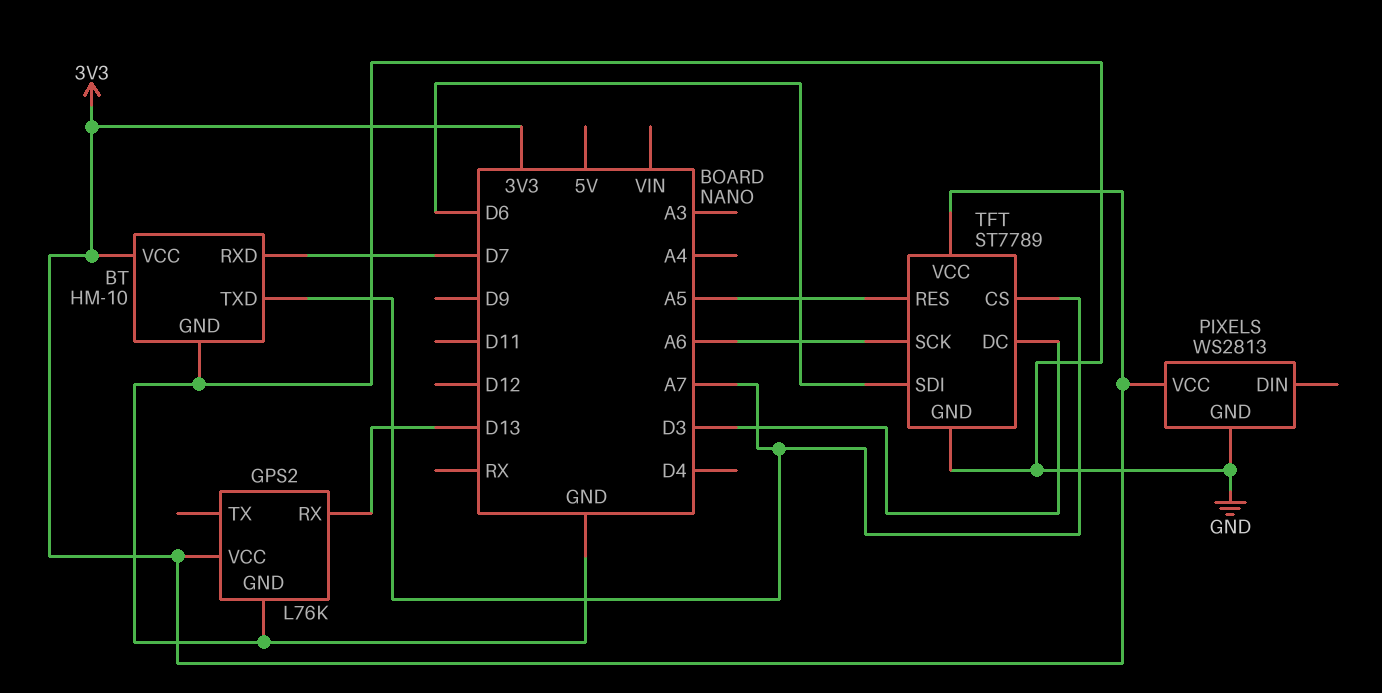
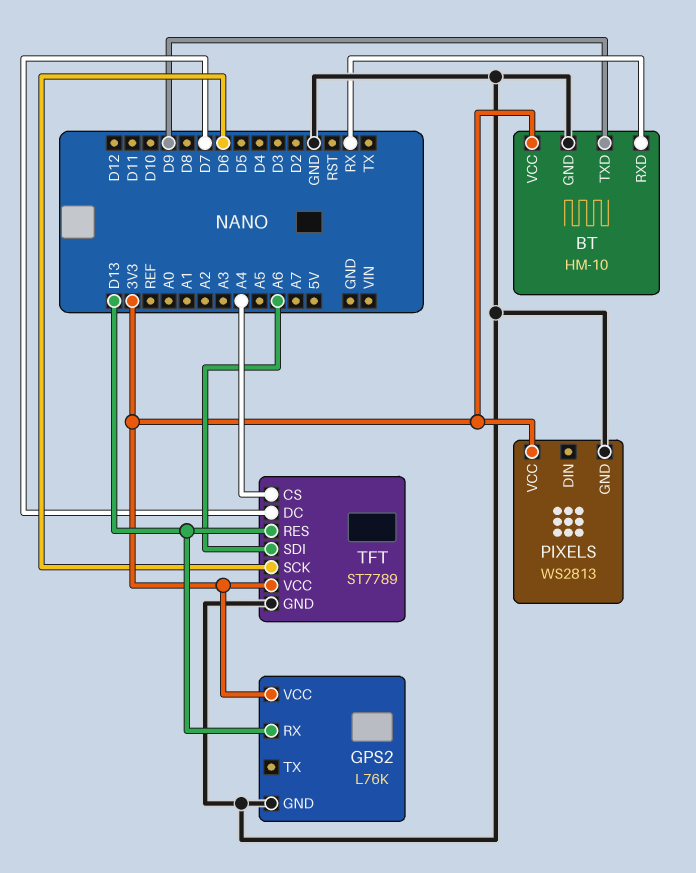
BT pin RXD: D7 -> RX
BT pin TXD: A7 -> D9
TFT pin CS: A7 -> A4
TFT pin DC: D3 -> D7
TFT pin RES: A5 -> D13
TFT pin SCK: A6 -> D6
TFT pin SDI: D6 -> A6

